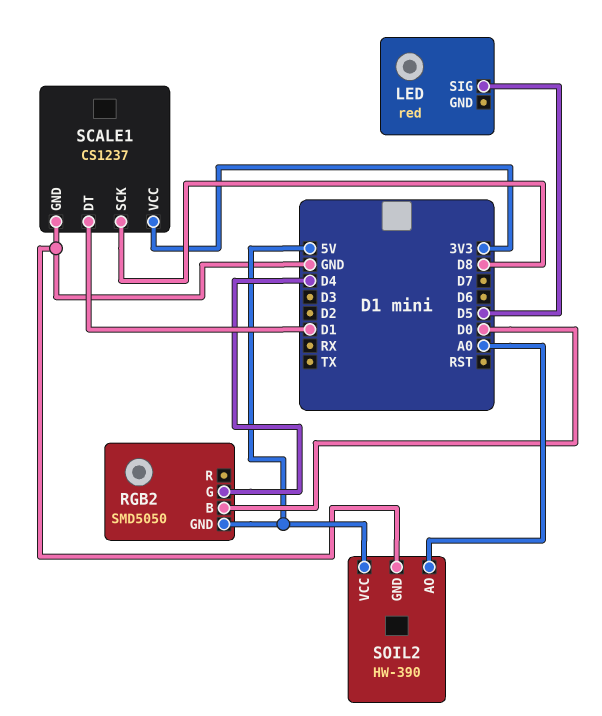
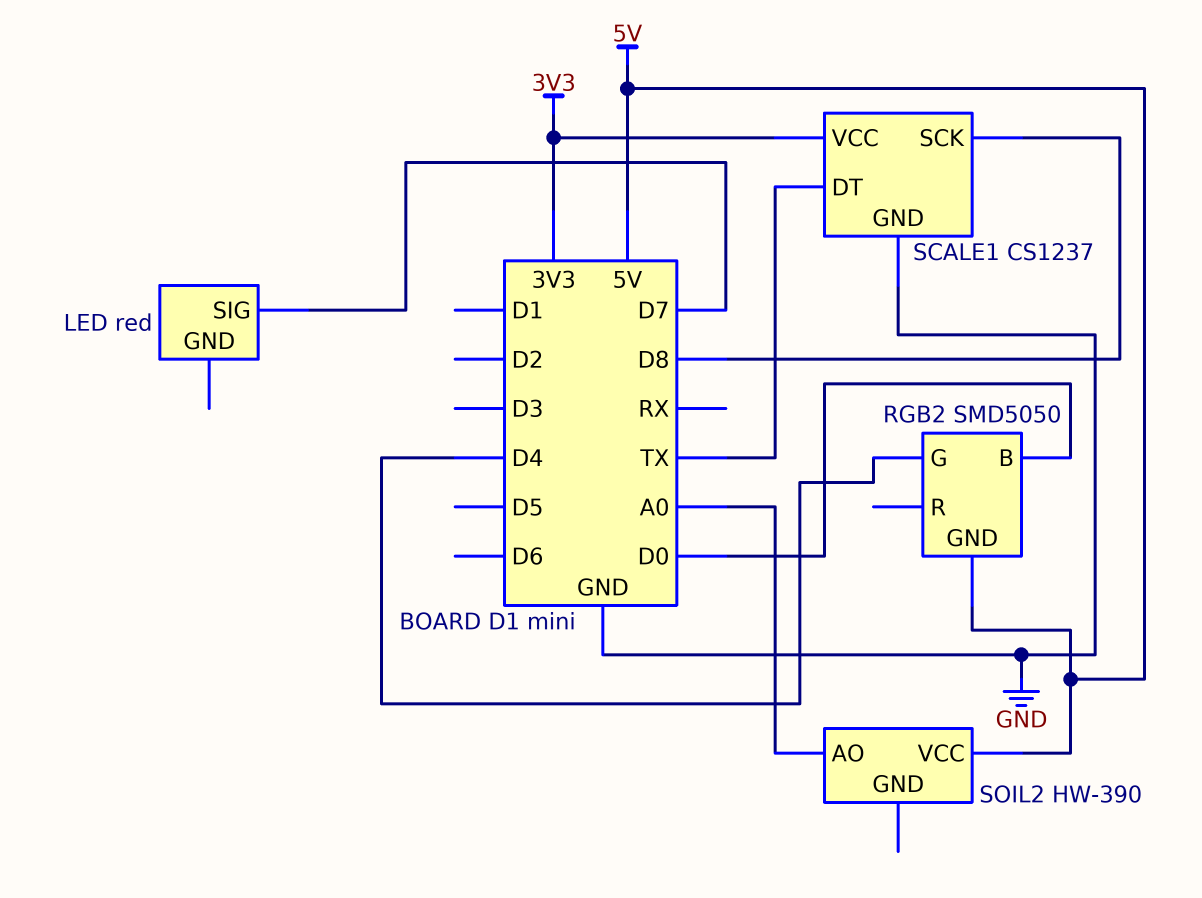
LED pin SIG: D5 -> D7
SCALE1 pin DT: D1 -> TX
SOIL2 pin GND: GND -> none

